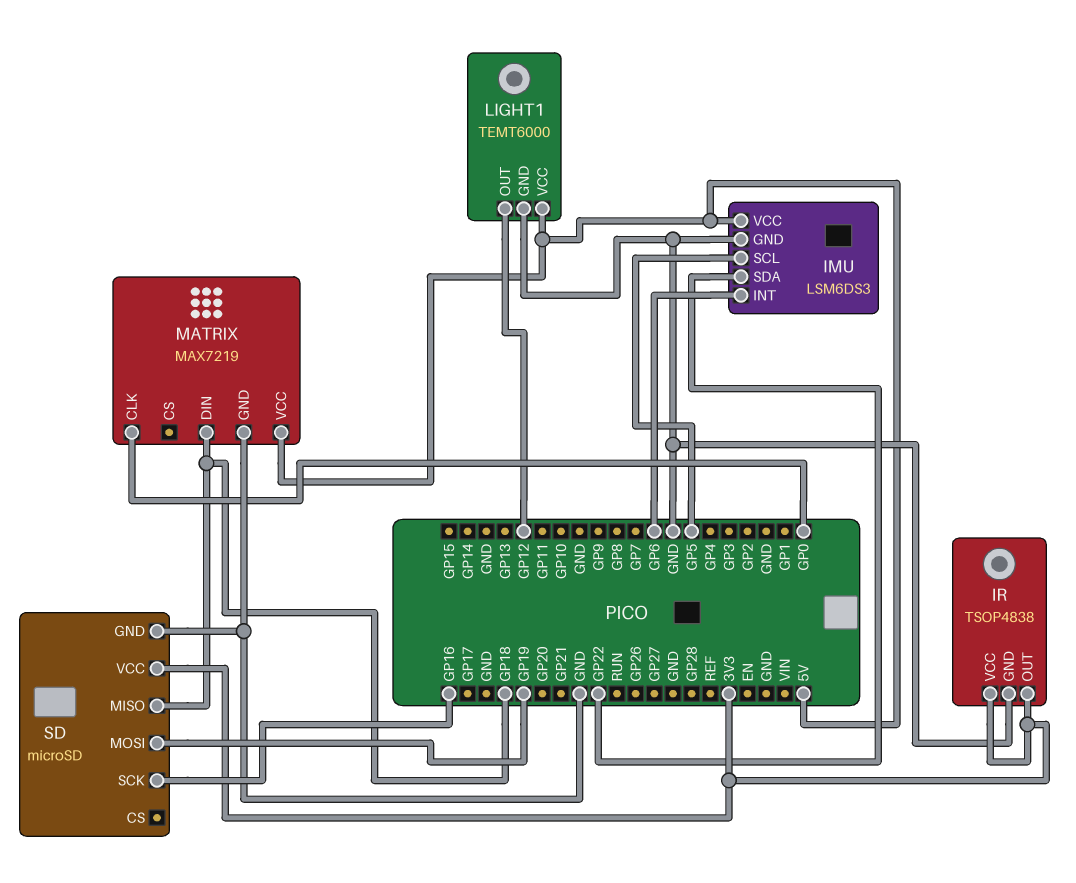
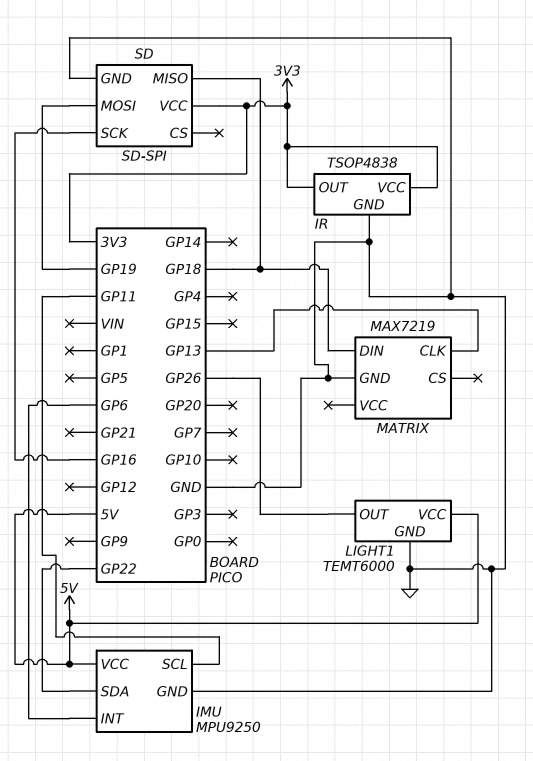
IMU: LSM6DS3 -> MPU9250
IMU pin SCL: GP5 -> GP11
LIGHT1 pin OUT: GP12 -> GP26
MATRIX pin CLK: GP0 -> GP13
MATRIX pin VCC: 5V -> none
SD: microSD -> SD-SPI

